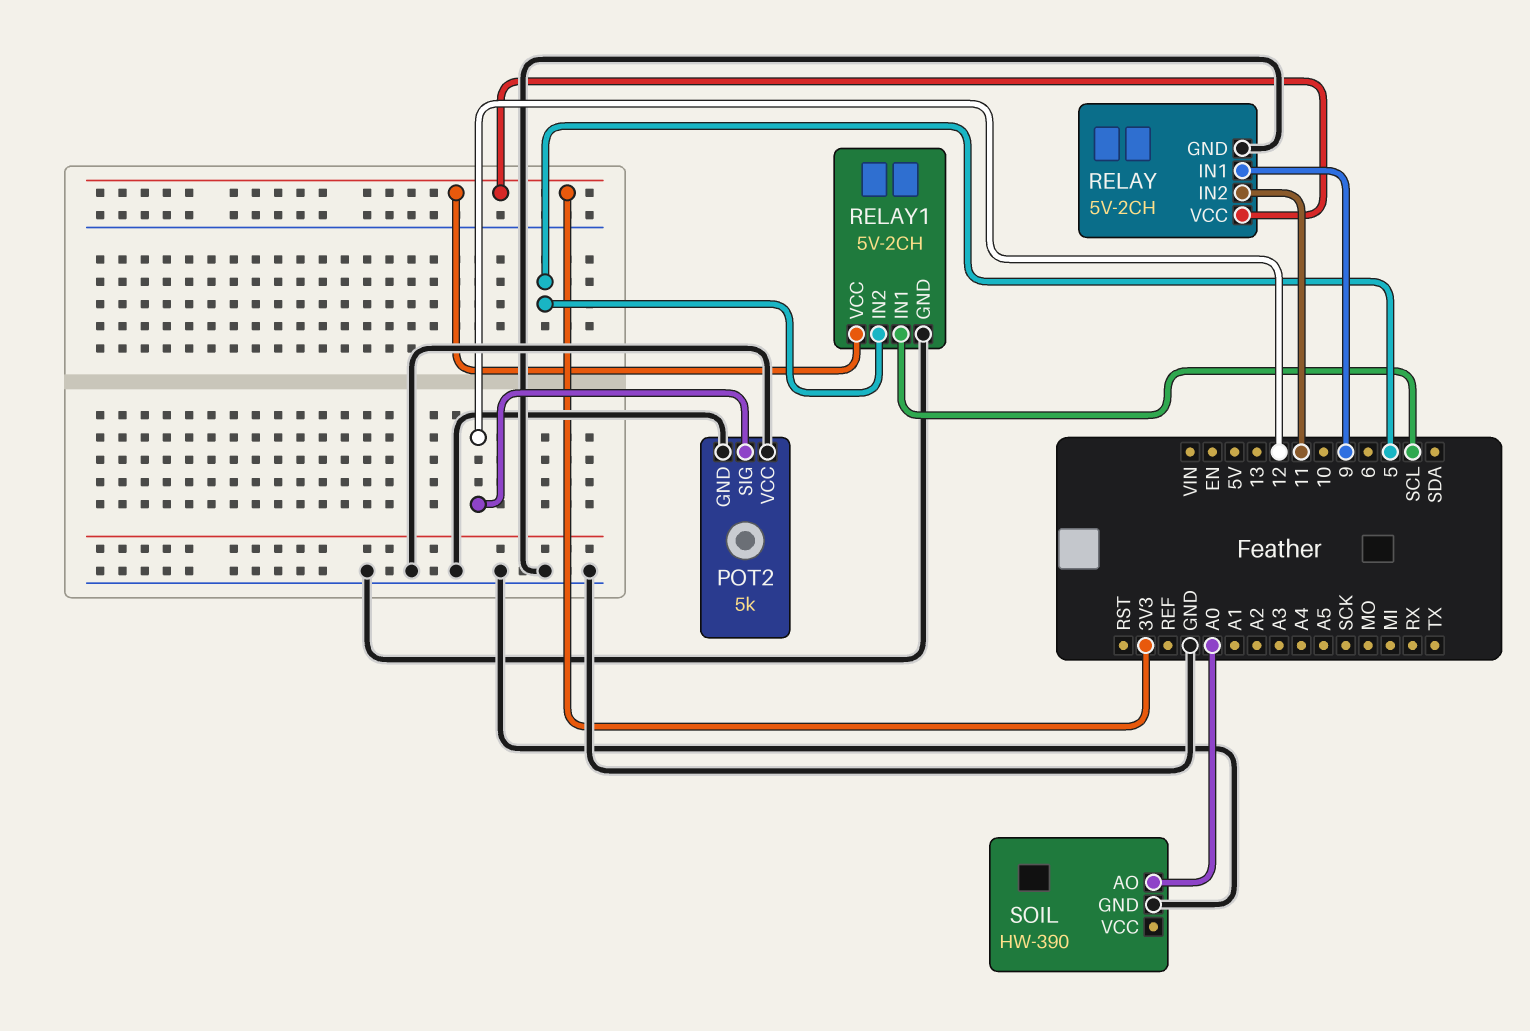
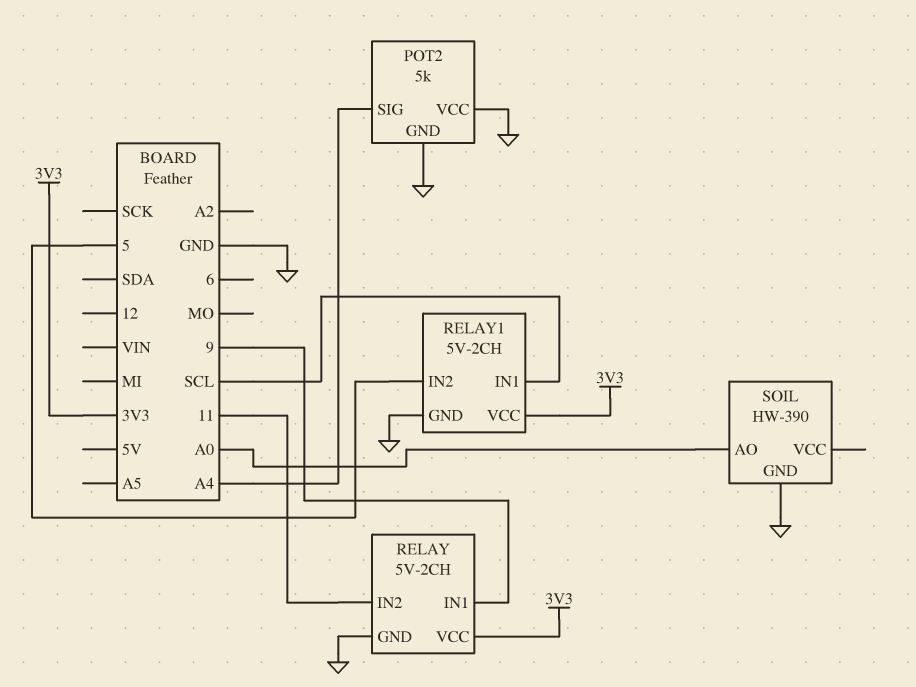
POT2 pin SIG: 12 -> A4

